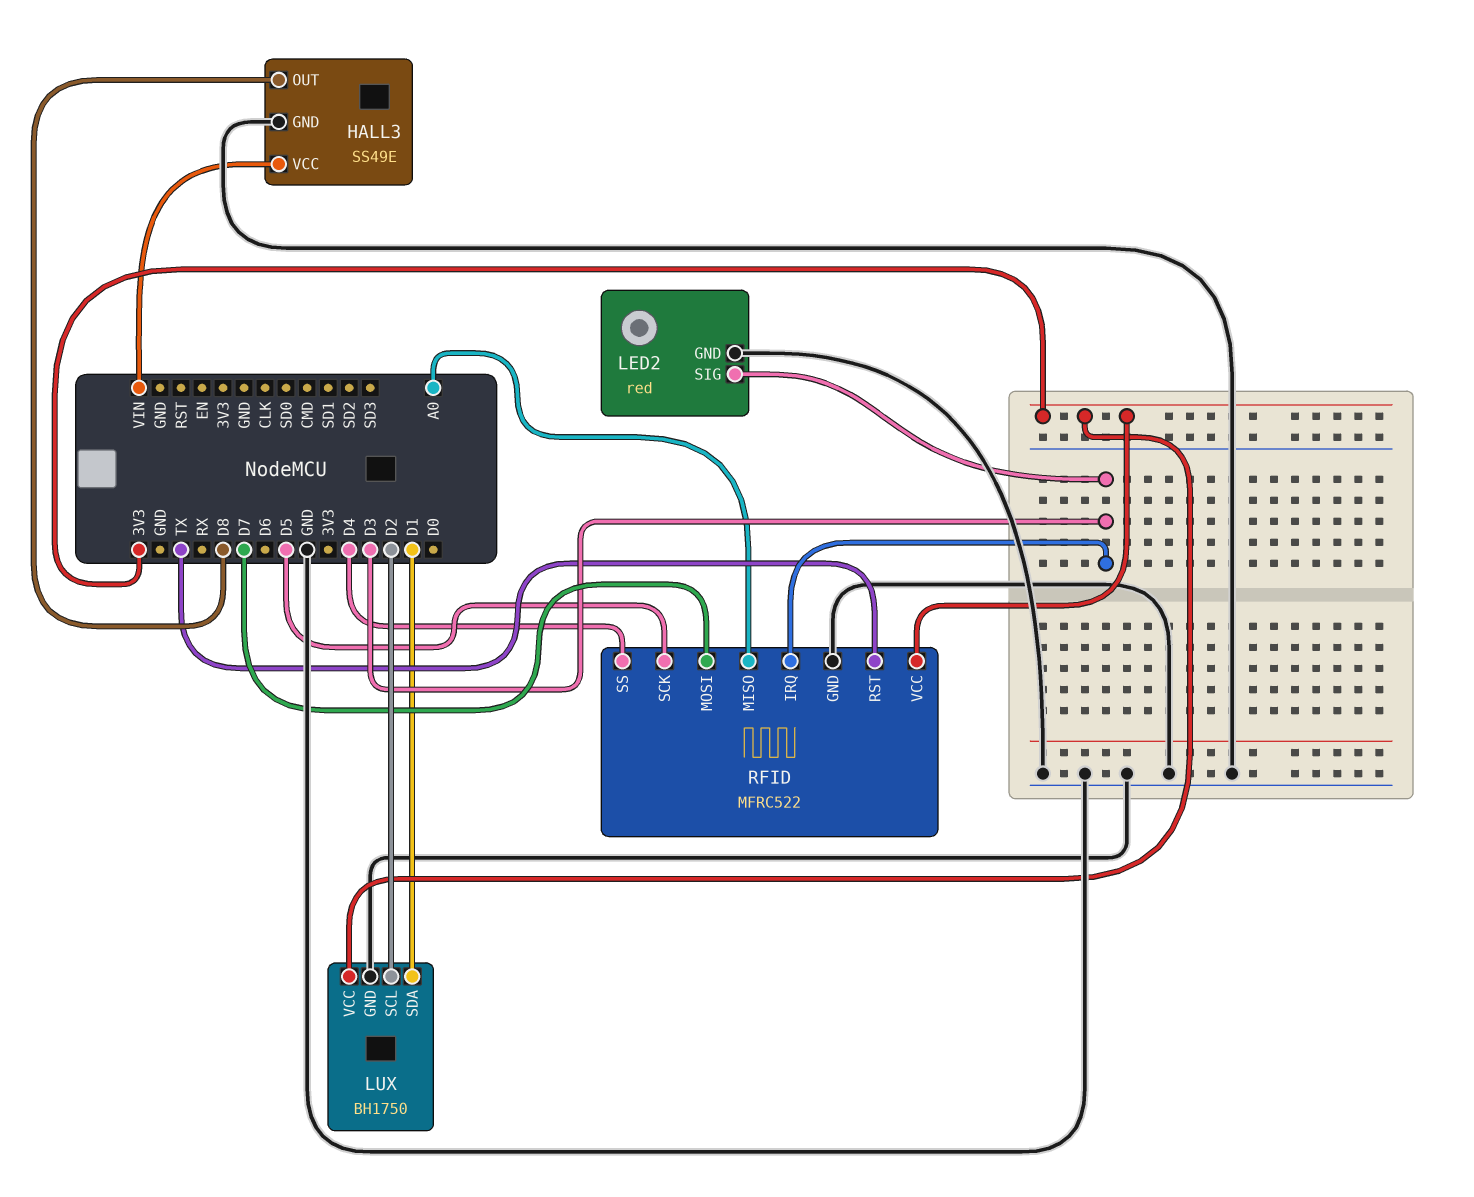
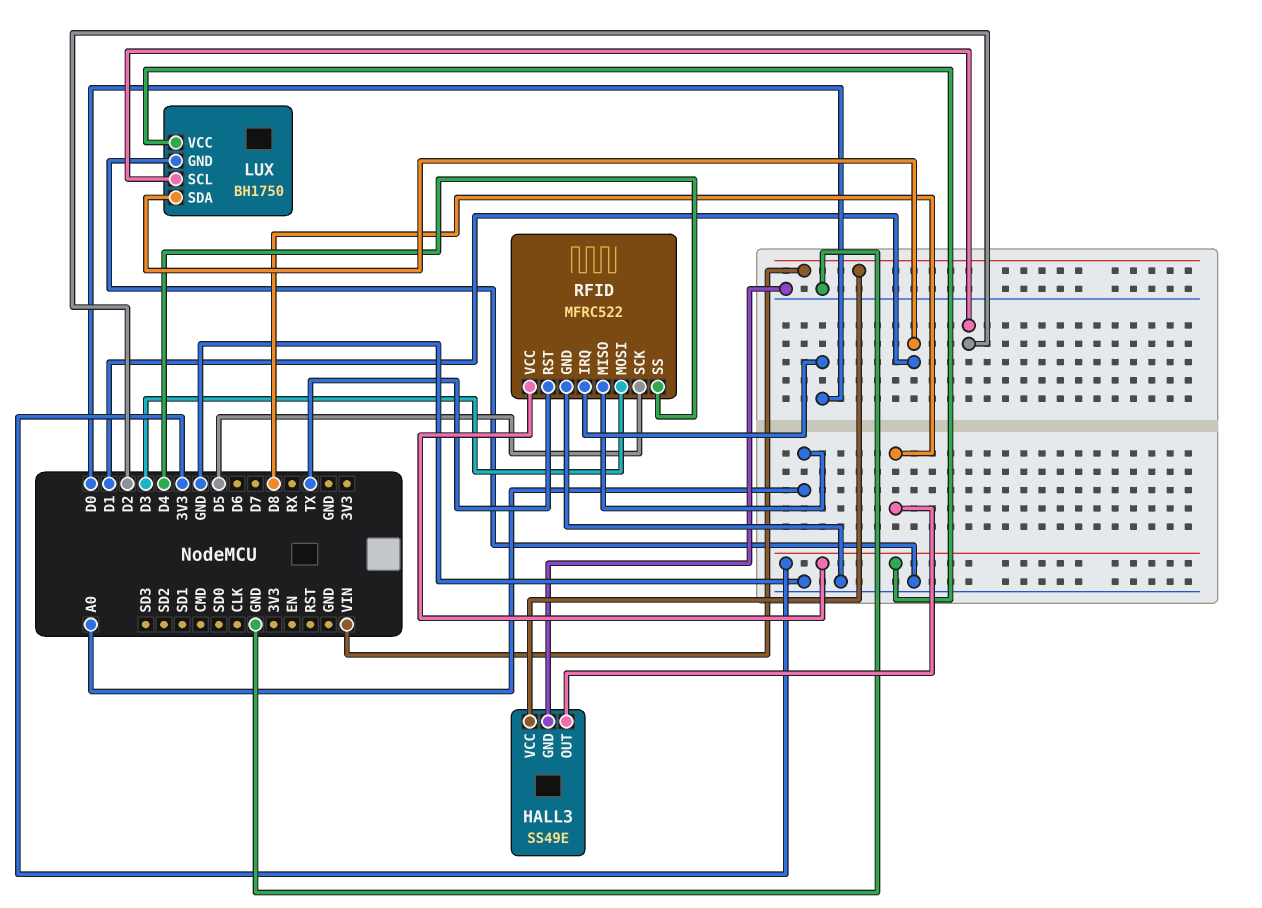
LED2: red -> none
LED2 pin GND: GND -> none
LED2 pin SIG: D3 -> none
RFID pin IRQ: D3 -> D0
RFID pin MOSI: D7 -> D3

